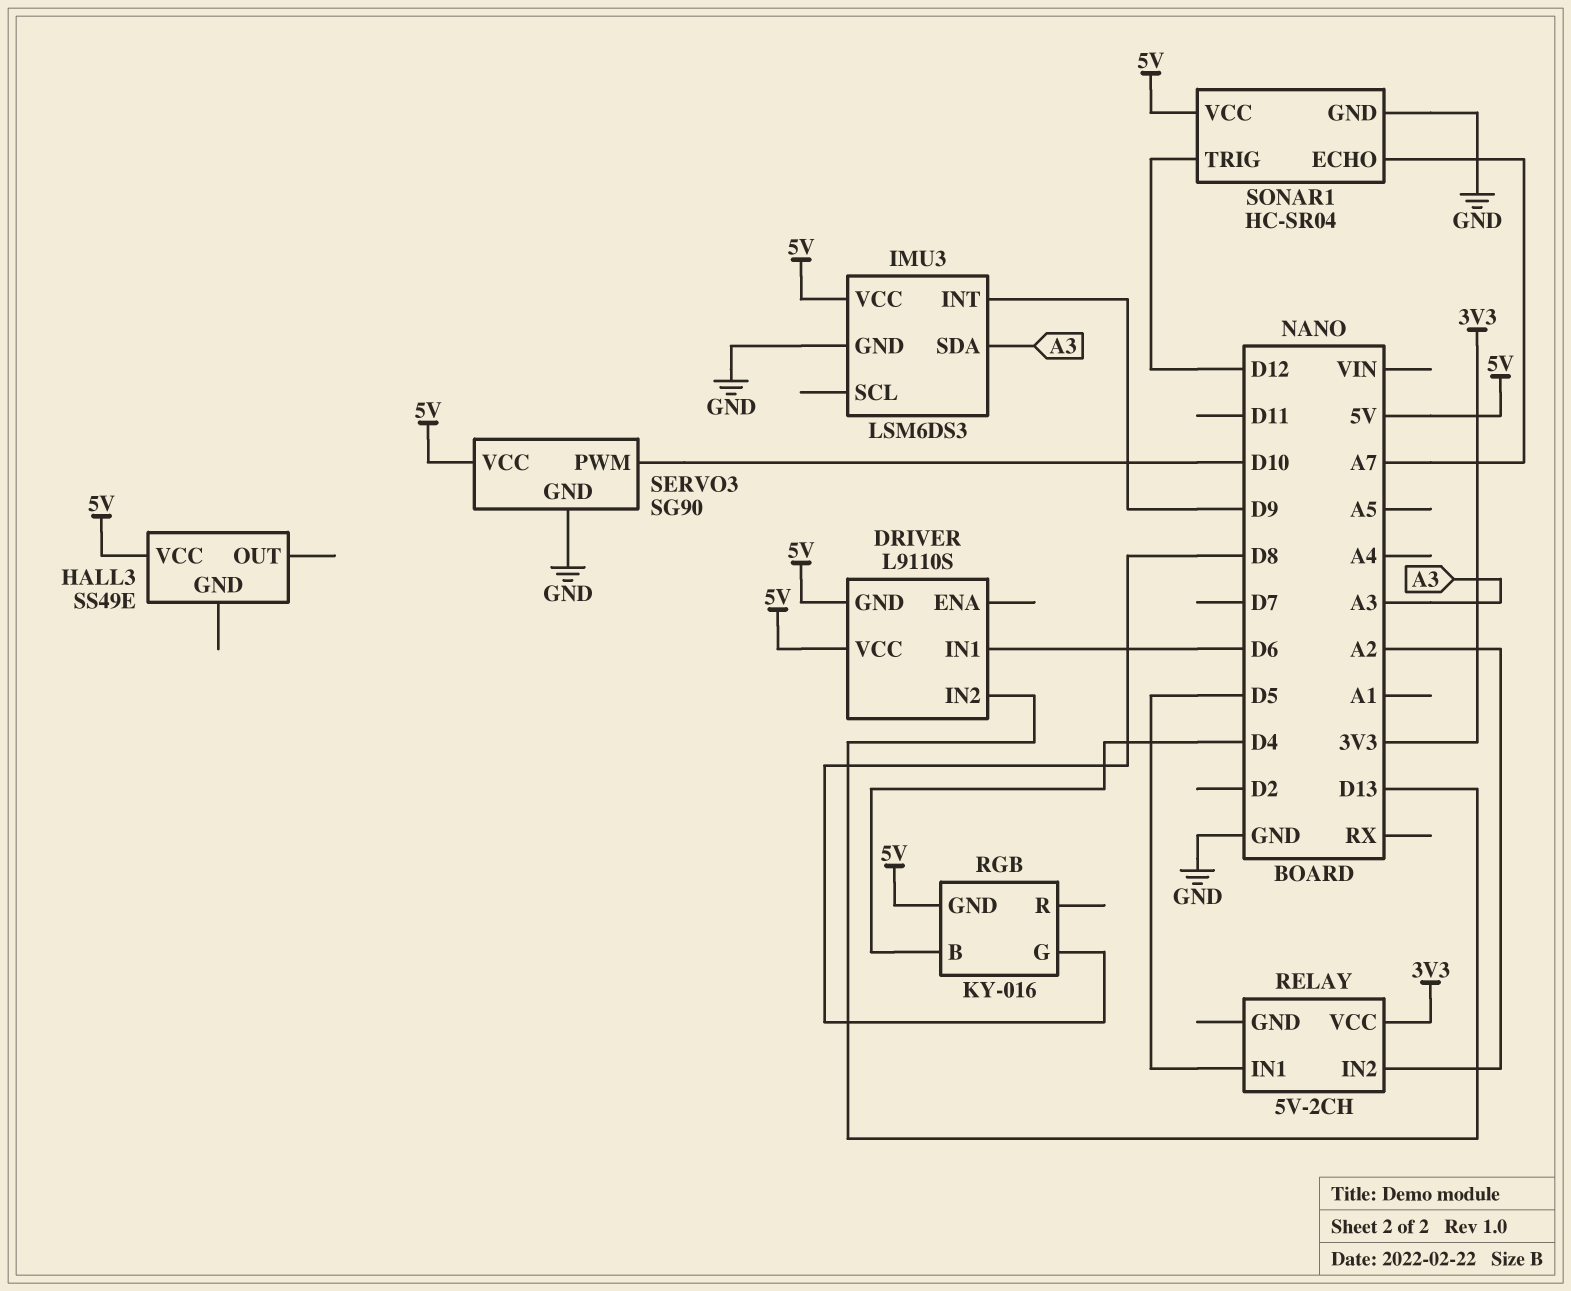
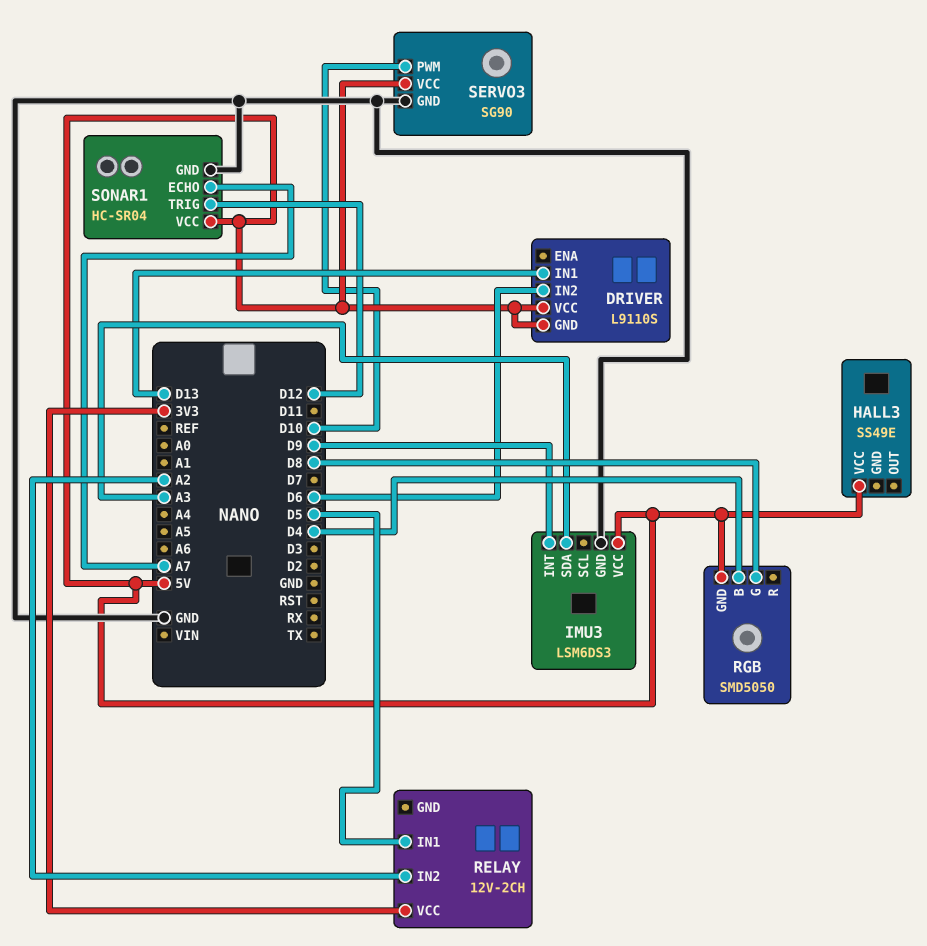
DRIVER pin IN1: D6 -> D13
DRIVER pin IN2: D13 -> D6
RELAY: 5V-2CH -> 12V-2CH
RGB: KY-016 -> SMD5050

